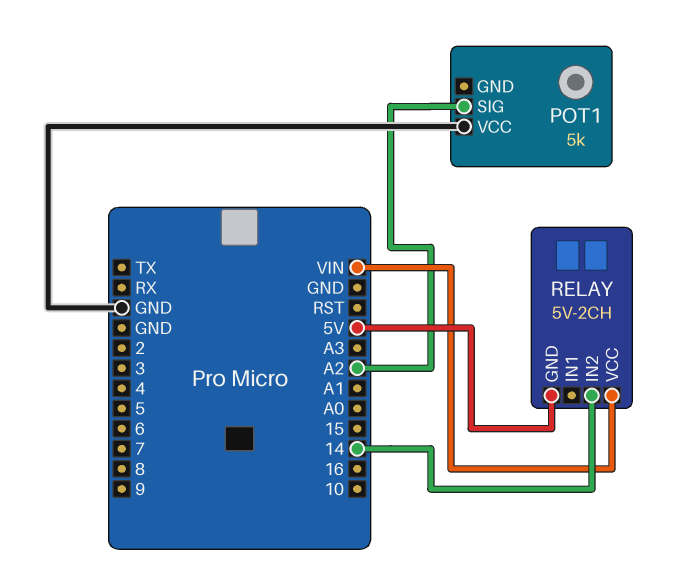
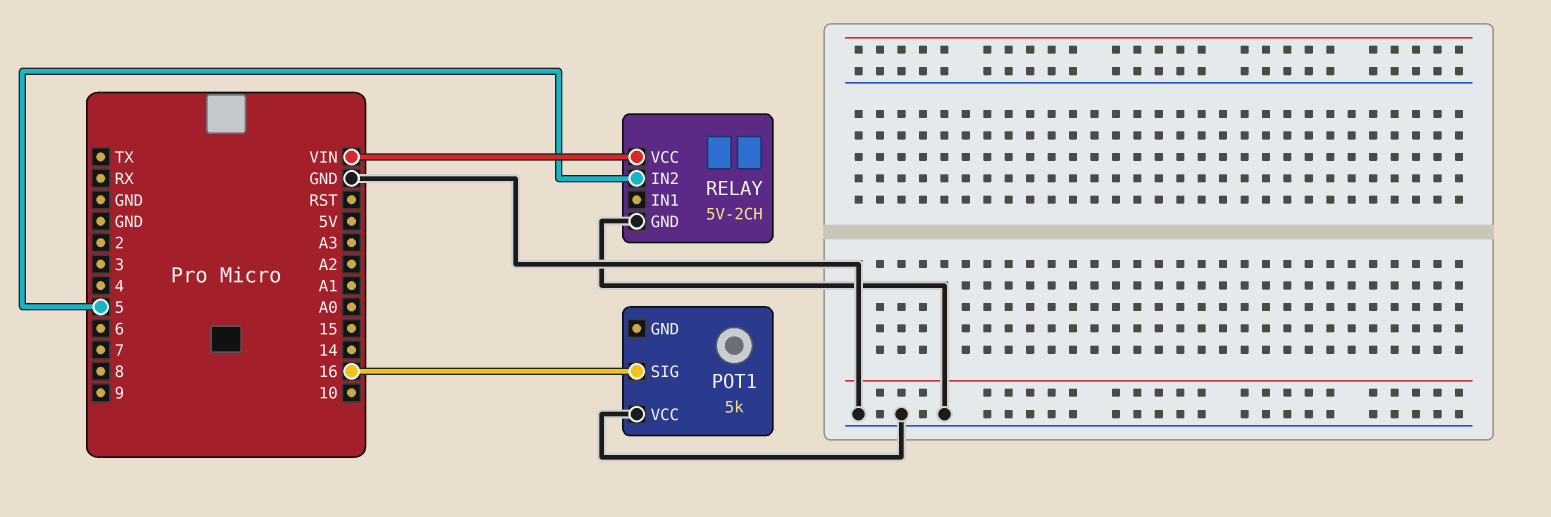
POT1 pin SIG: A2 -> 16
RELAY pin GND: 5V -> GND
RELAY pin IN2: 14 -> 5

